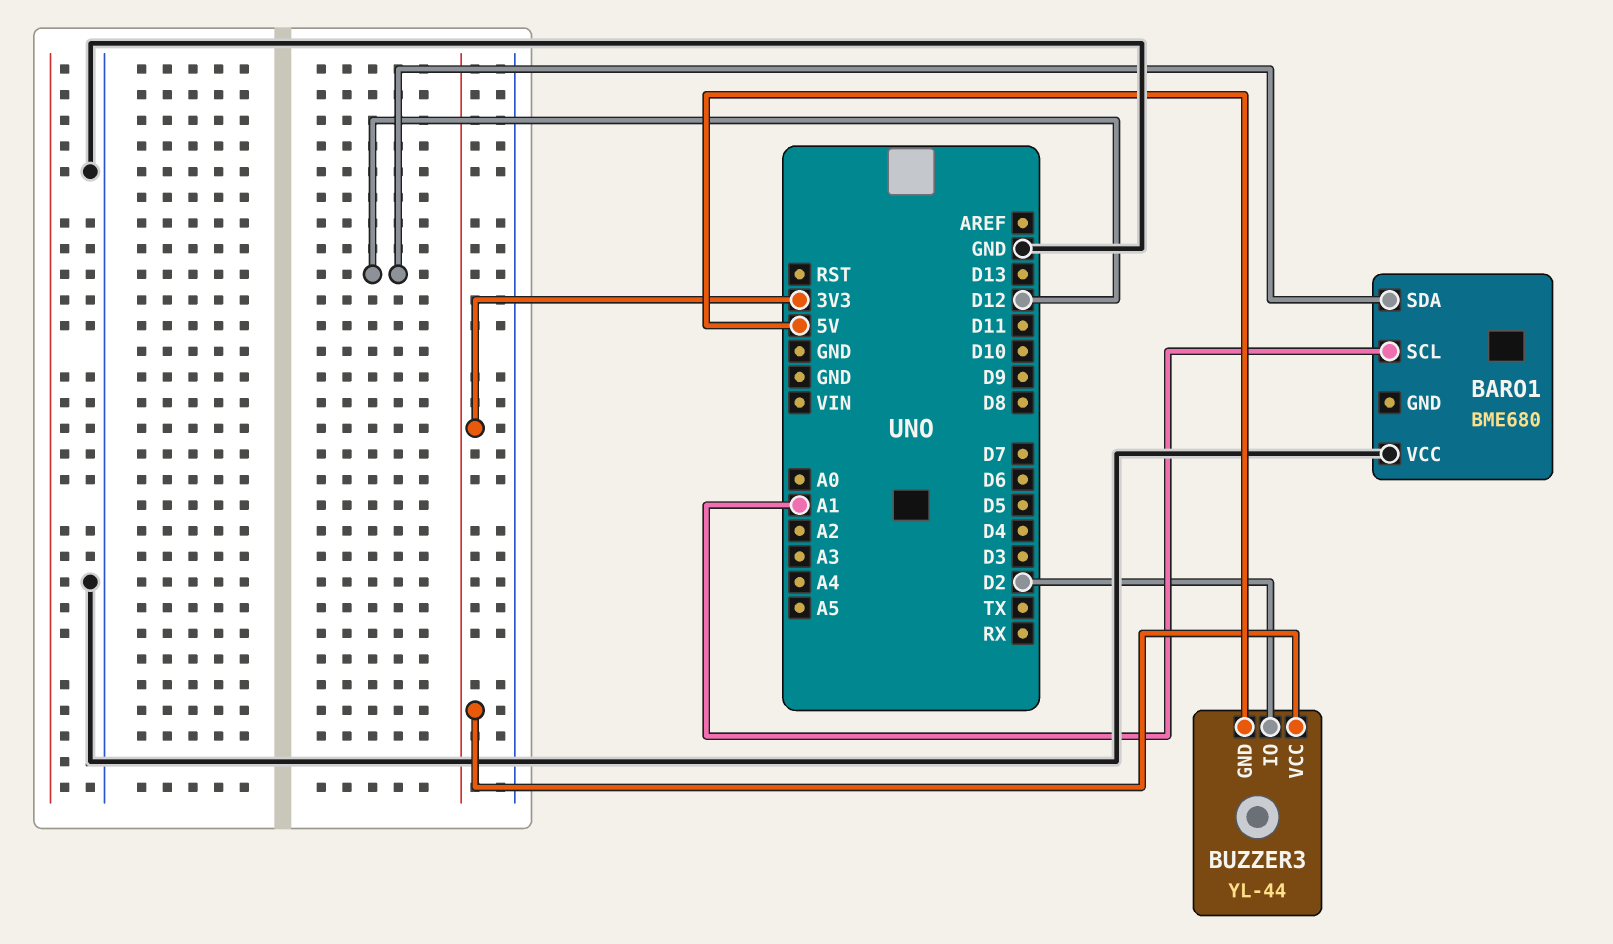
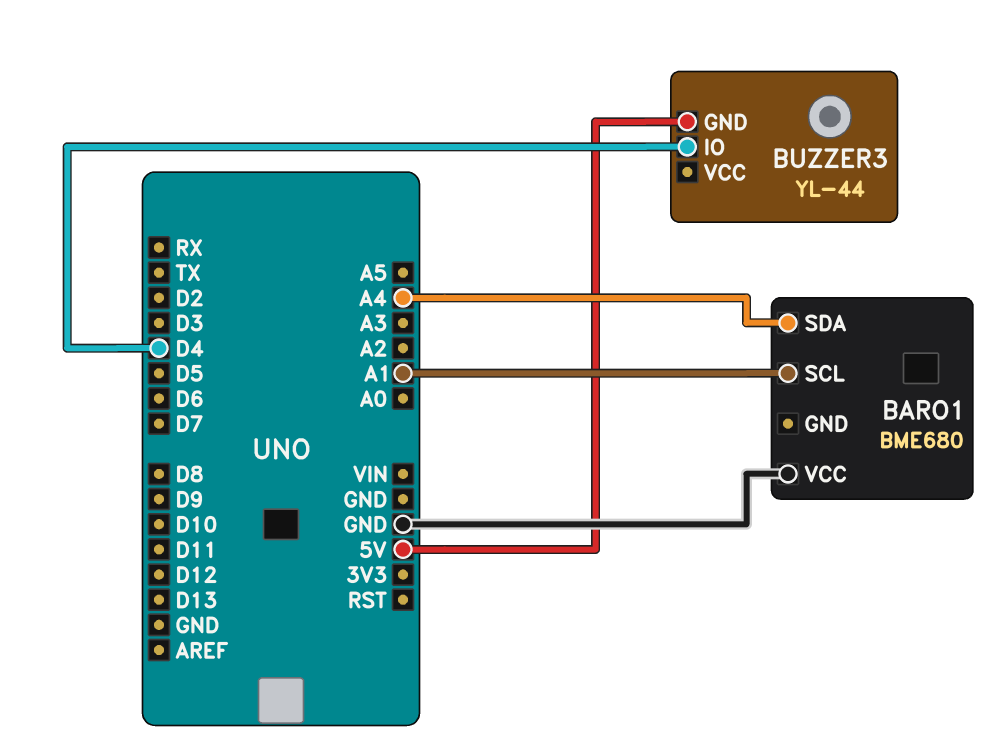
BARO1 pin SDA: D12 -> A4
BUZZER3 pin IO: D2 -> D4
BUZZER3 pin VCC: 3V3 -> none

